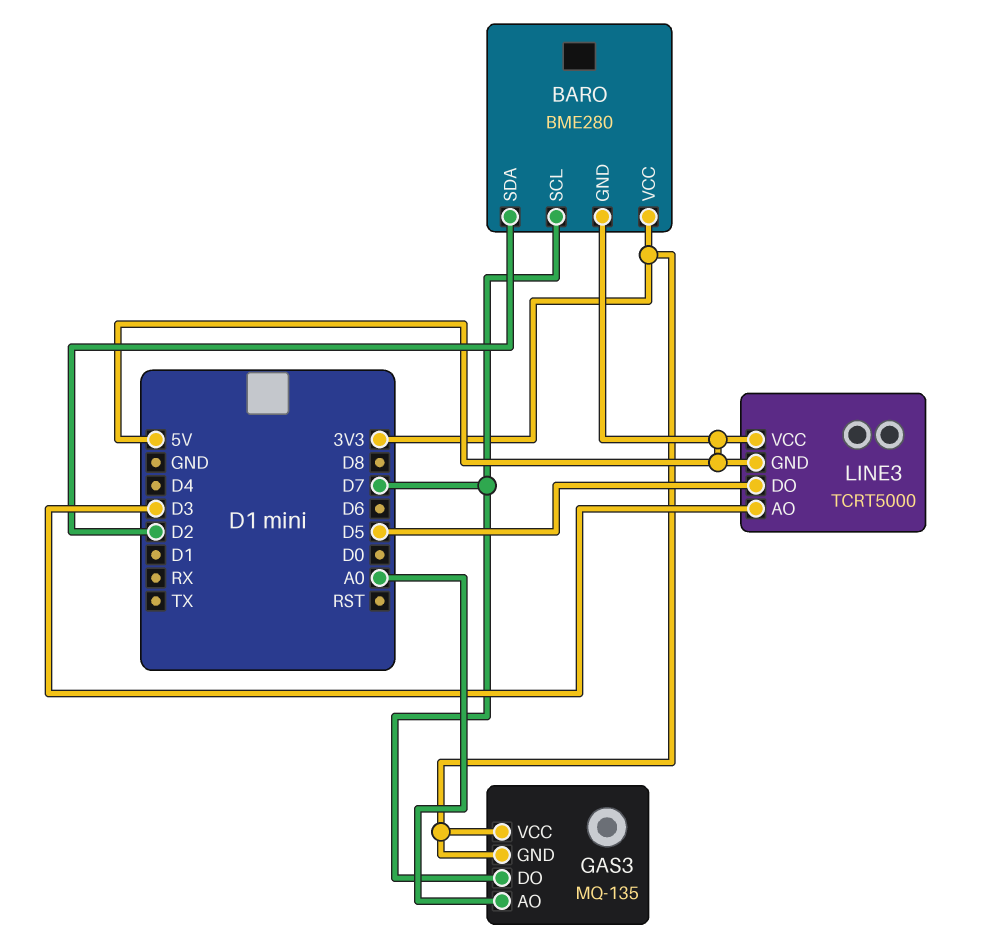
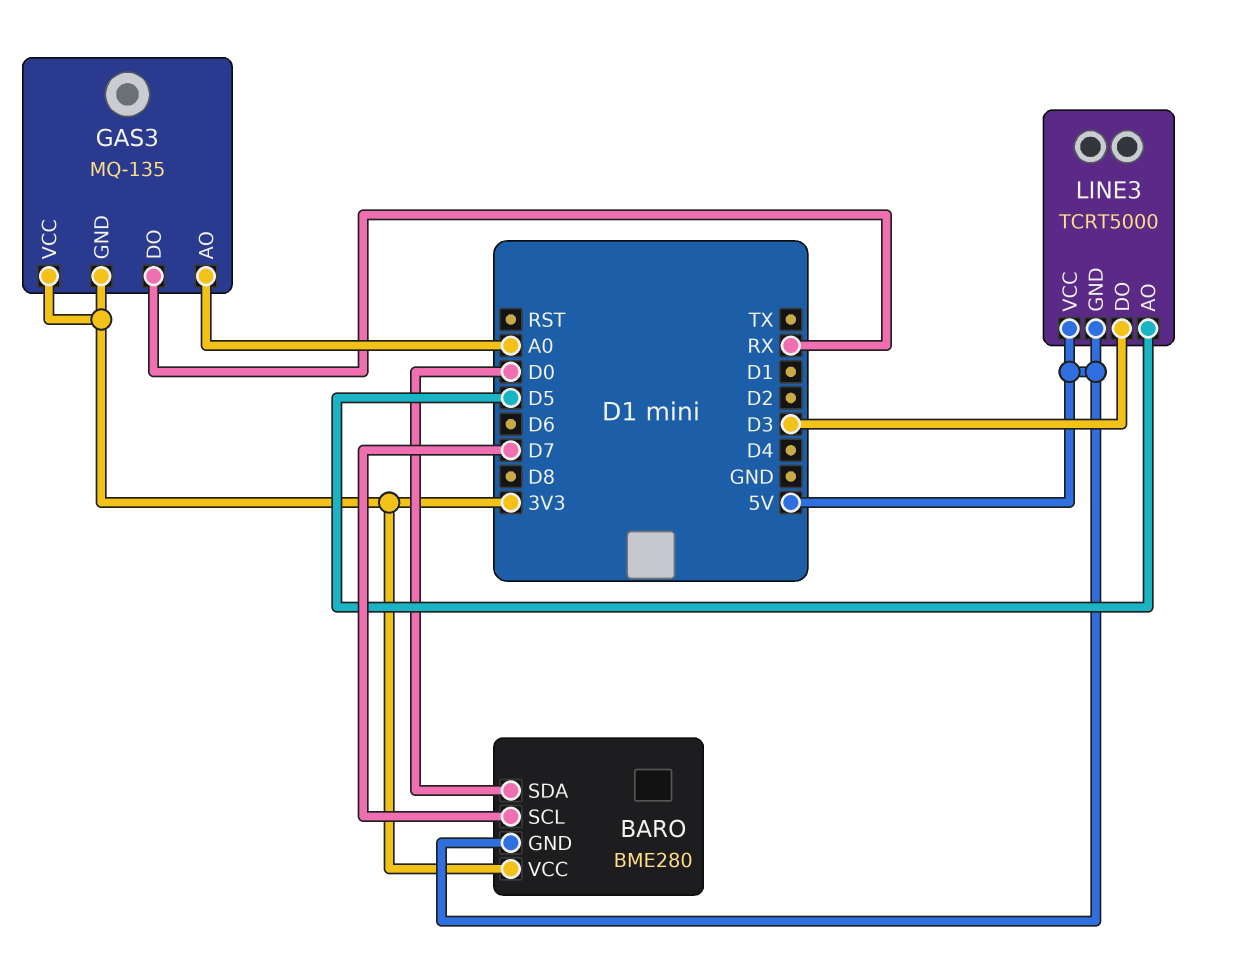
BARO pin SDA: D2 -> D0
GAS3 pin DO: D7 -> RX
LINE3 pin AO: D3 -> D5
LINE3 pin DO: D5 -> D3

